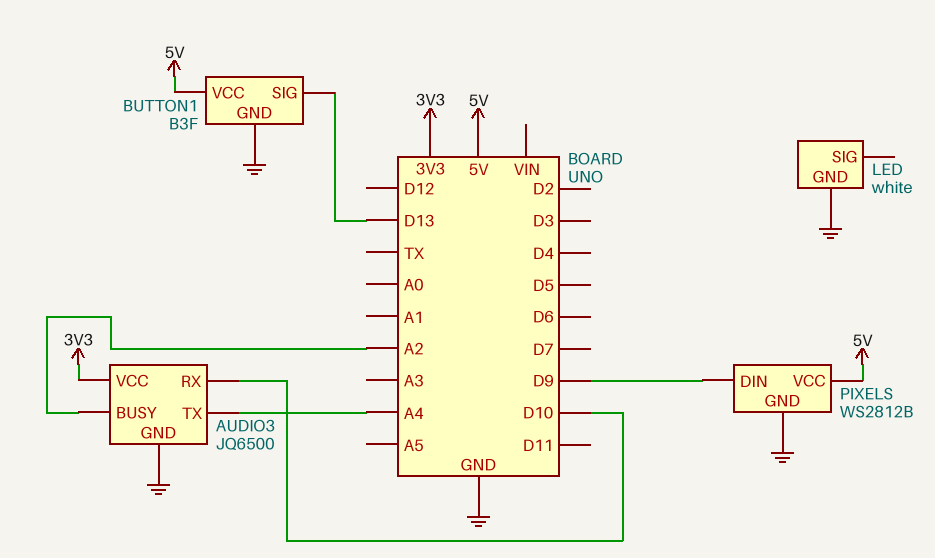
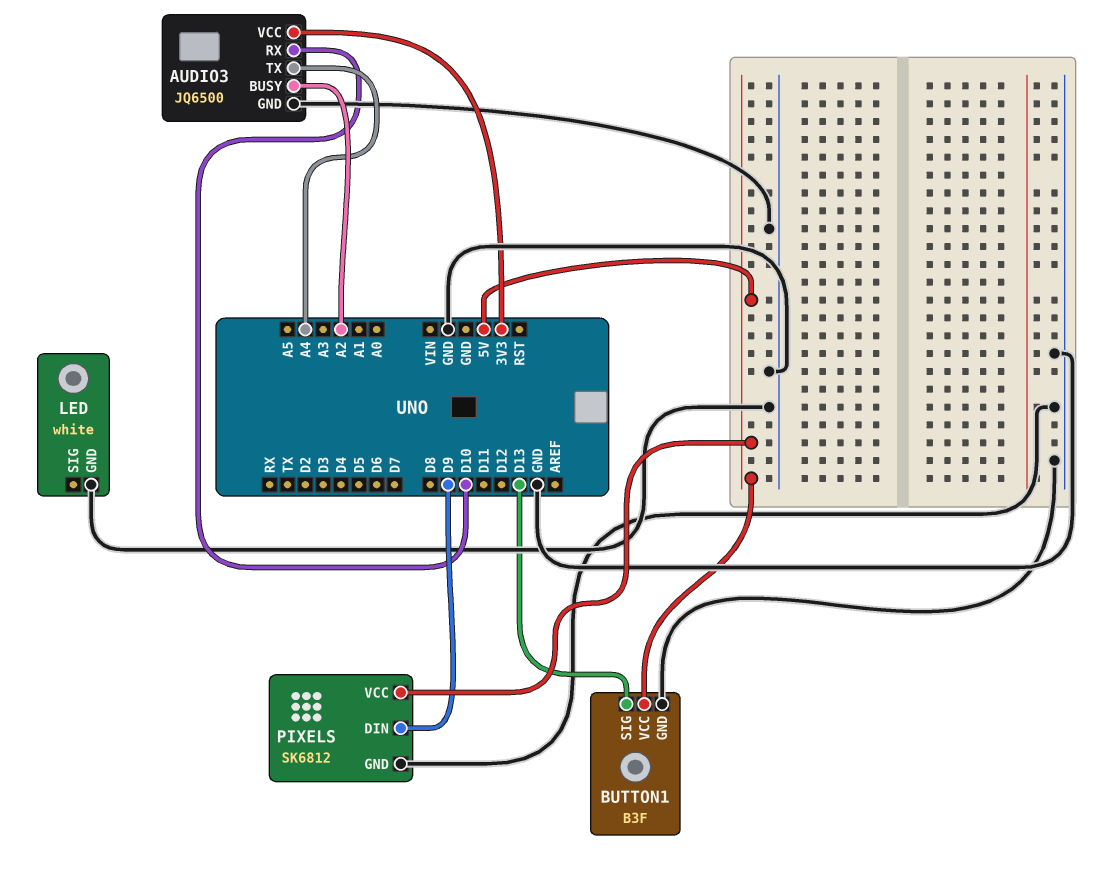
PIXELS: WS2812B -> SK6812

